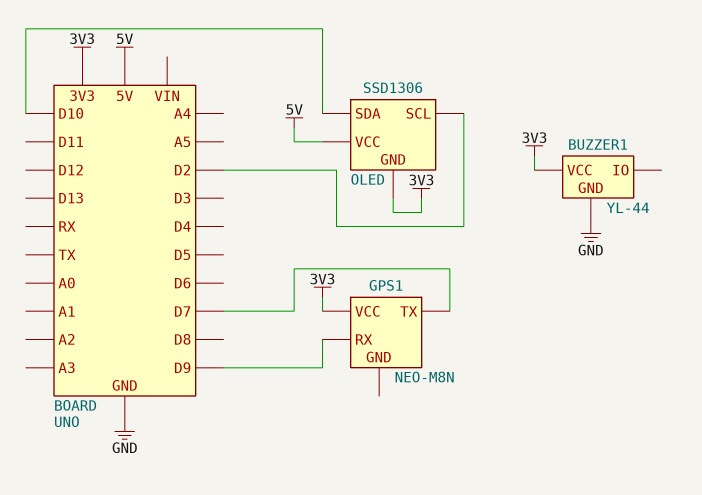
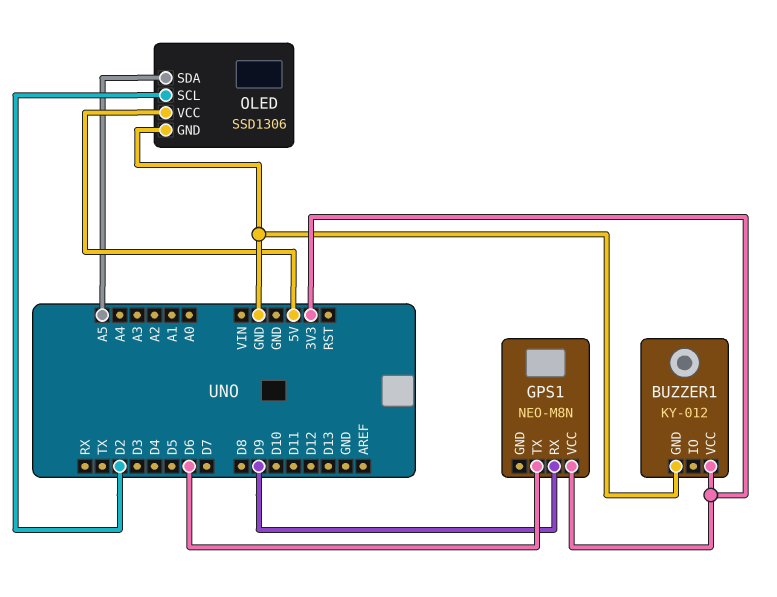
BUZZER1: YL-44 -> KY-012
GPS1 pin TX: D7 -> D6
OLED pin GND: 3V3 -> GND
OLED pin SDA: D10 -> A5

